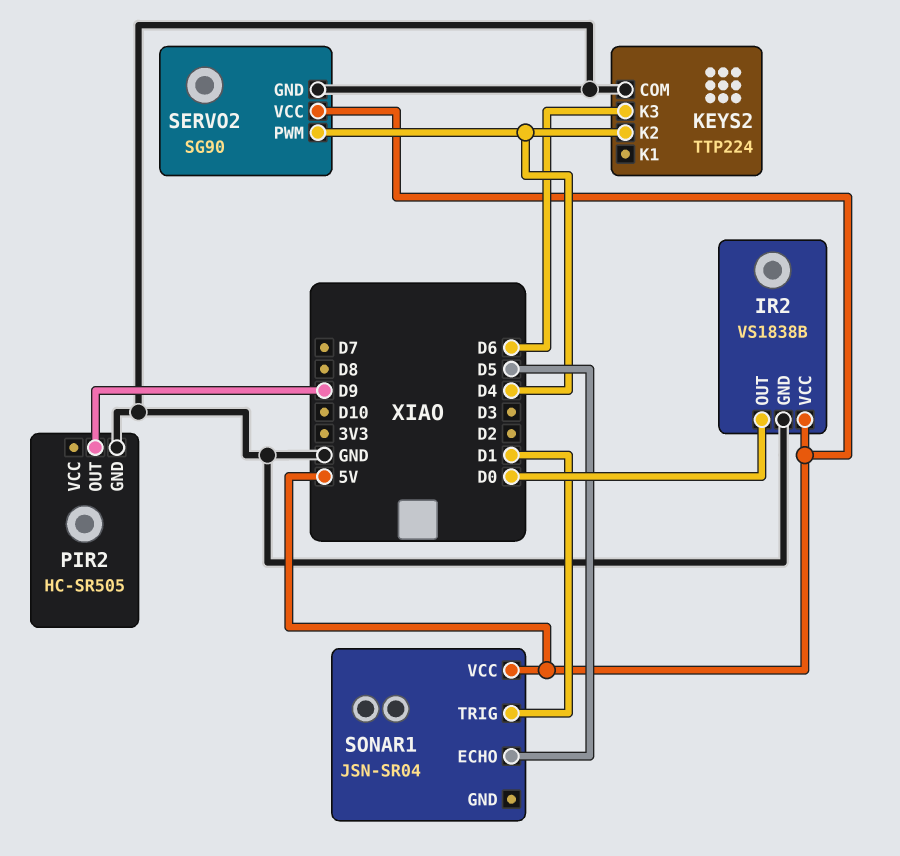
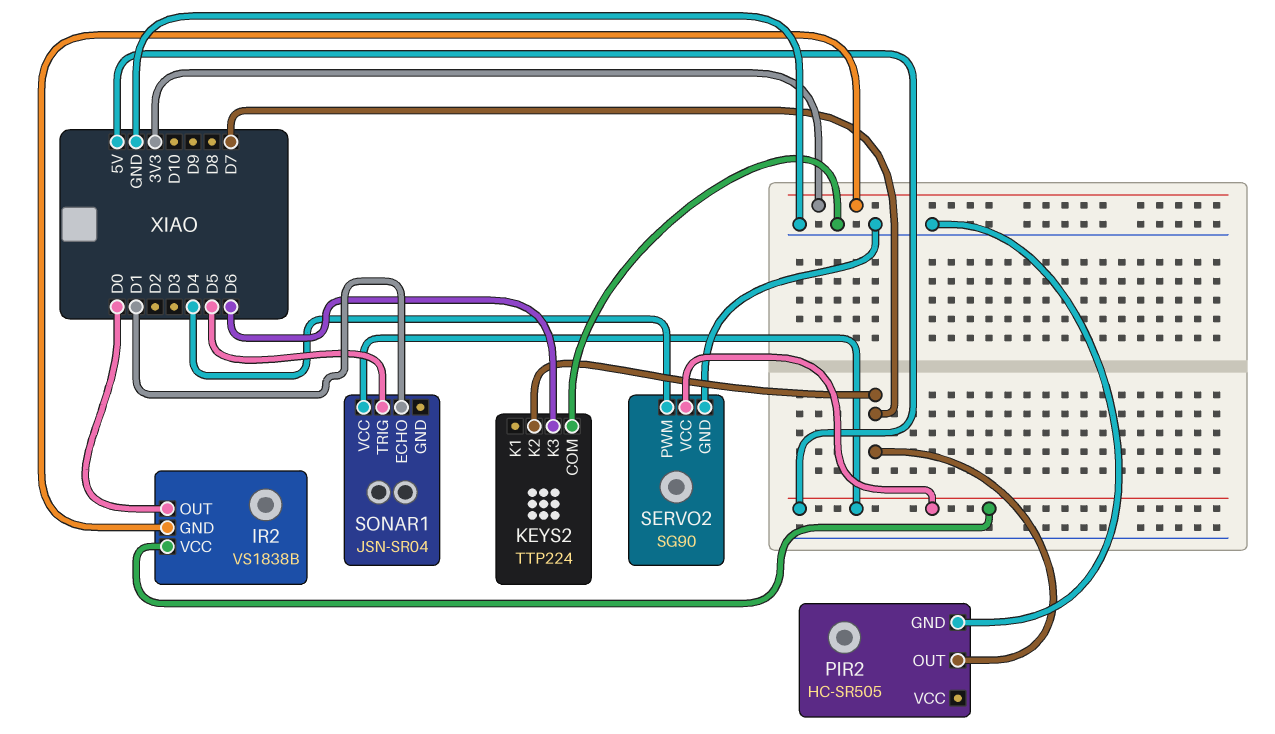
IR2 pin GND: GND -> 3V3
KEYS2 pin K2: D4 -> D7
PIR2 pin OUT: D9 -> D7
SONAR1 pin ECHO: D5 -> D1
SONAR1 pin TRIG: D1 -> D5

